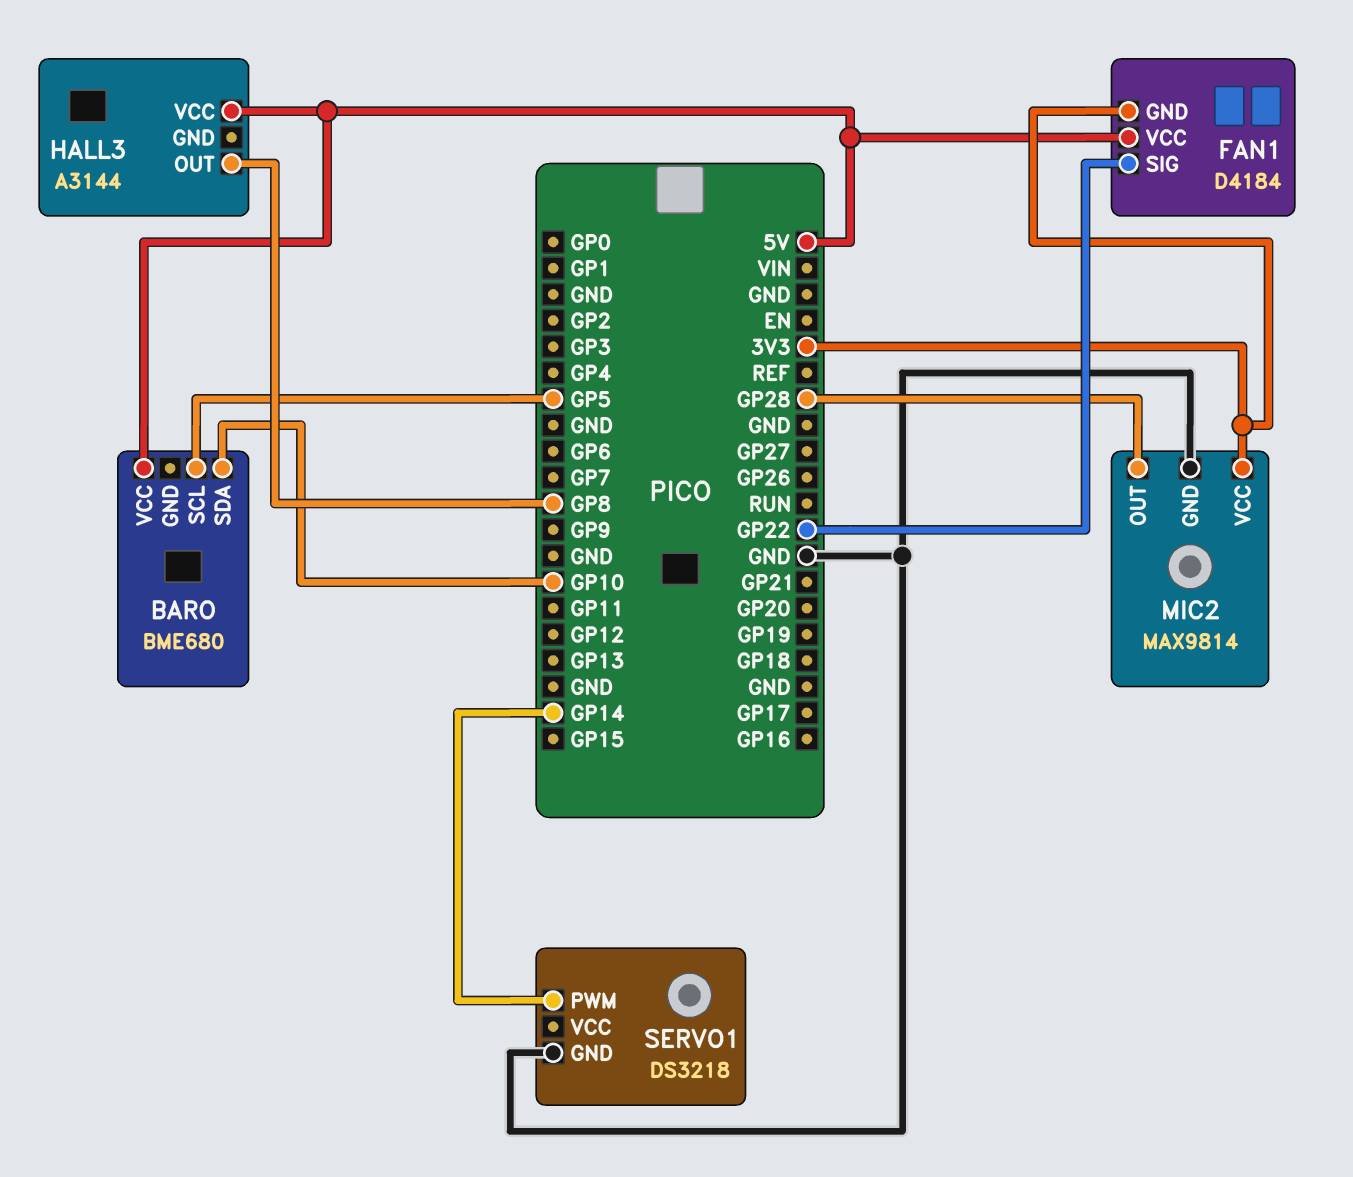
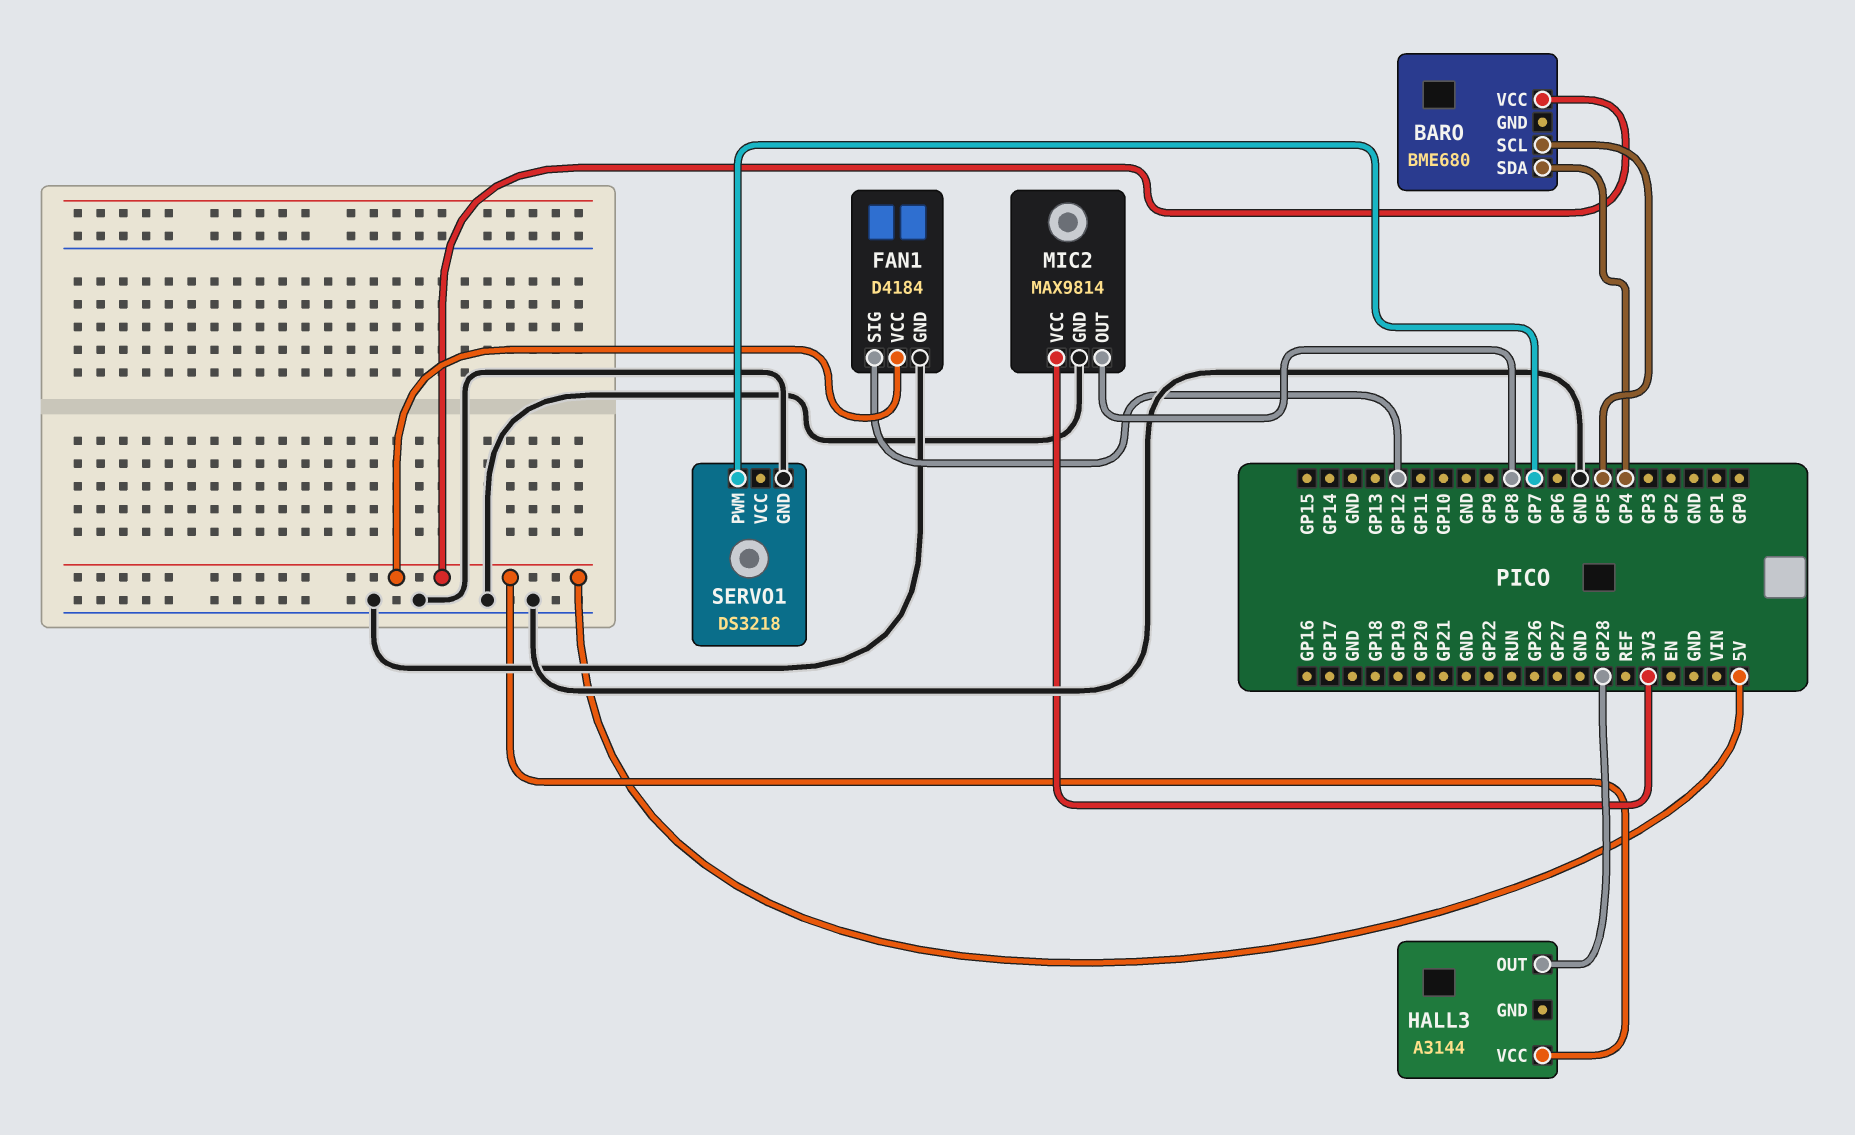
BARO pin SDA: GP10 -> GP4
FAN1 pin GND: 3V3 -> GND
FAN1 pin SIG: GP22 -> GP12
HALL3 pin OUT: GP8 -> GP28
MIC2 pin OUT: GP28 -> GP8
SERVO1 pin PWM: GP14 -> GP7

